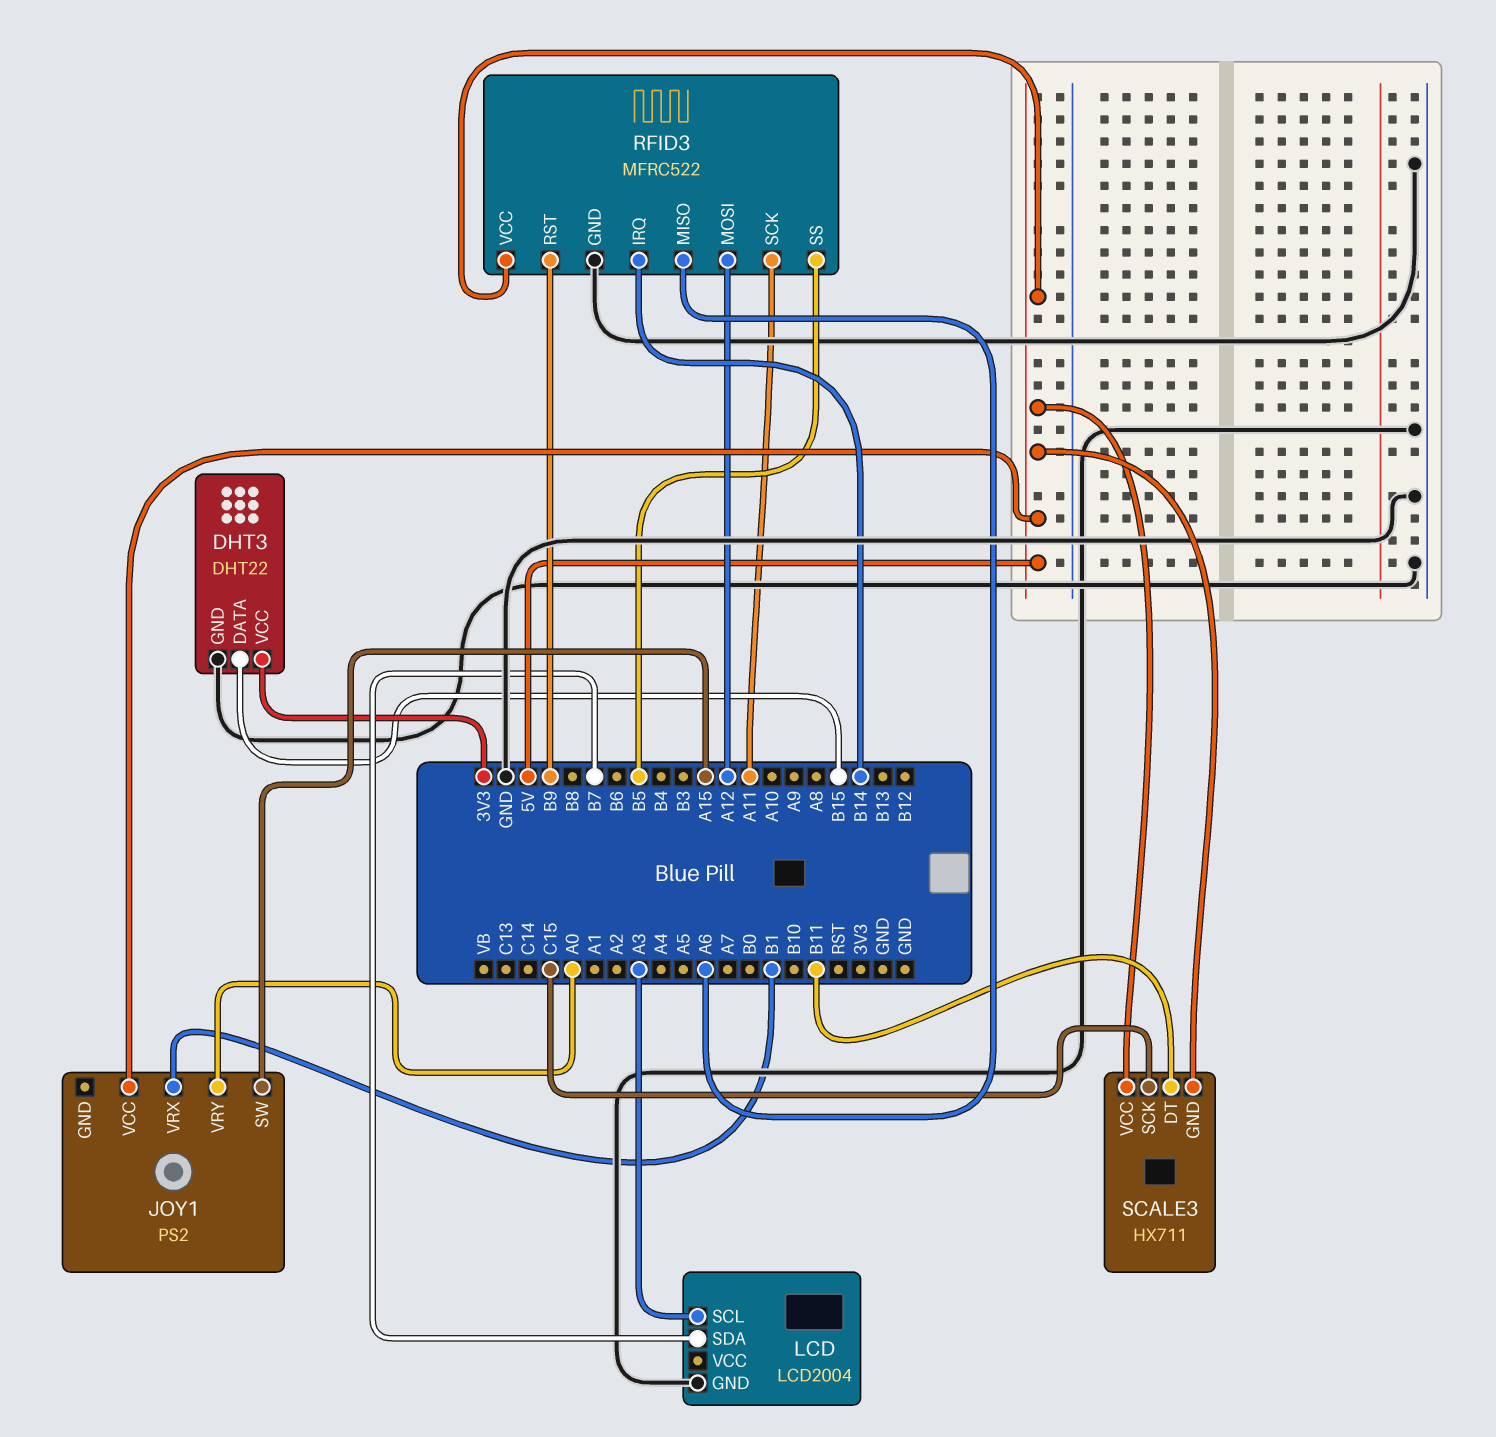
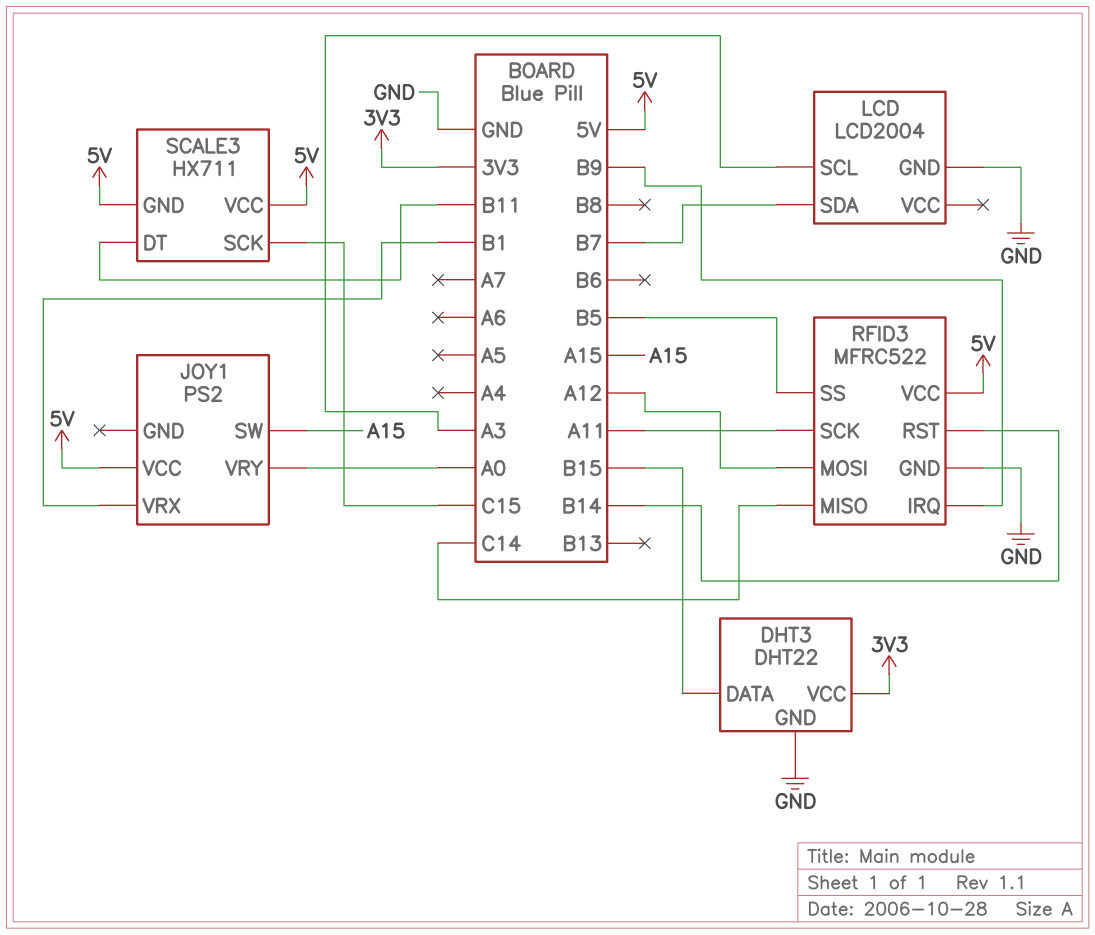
RFID3 pin IRQ: B14 -> B9
RFID3 pin MISO: A6 -> C14
RFID3 pin RST: B9 -> B14

